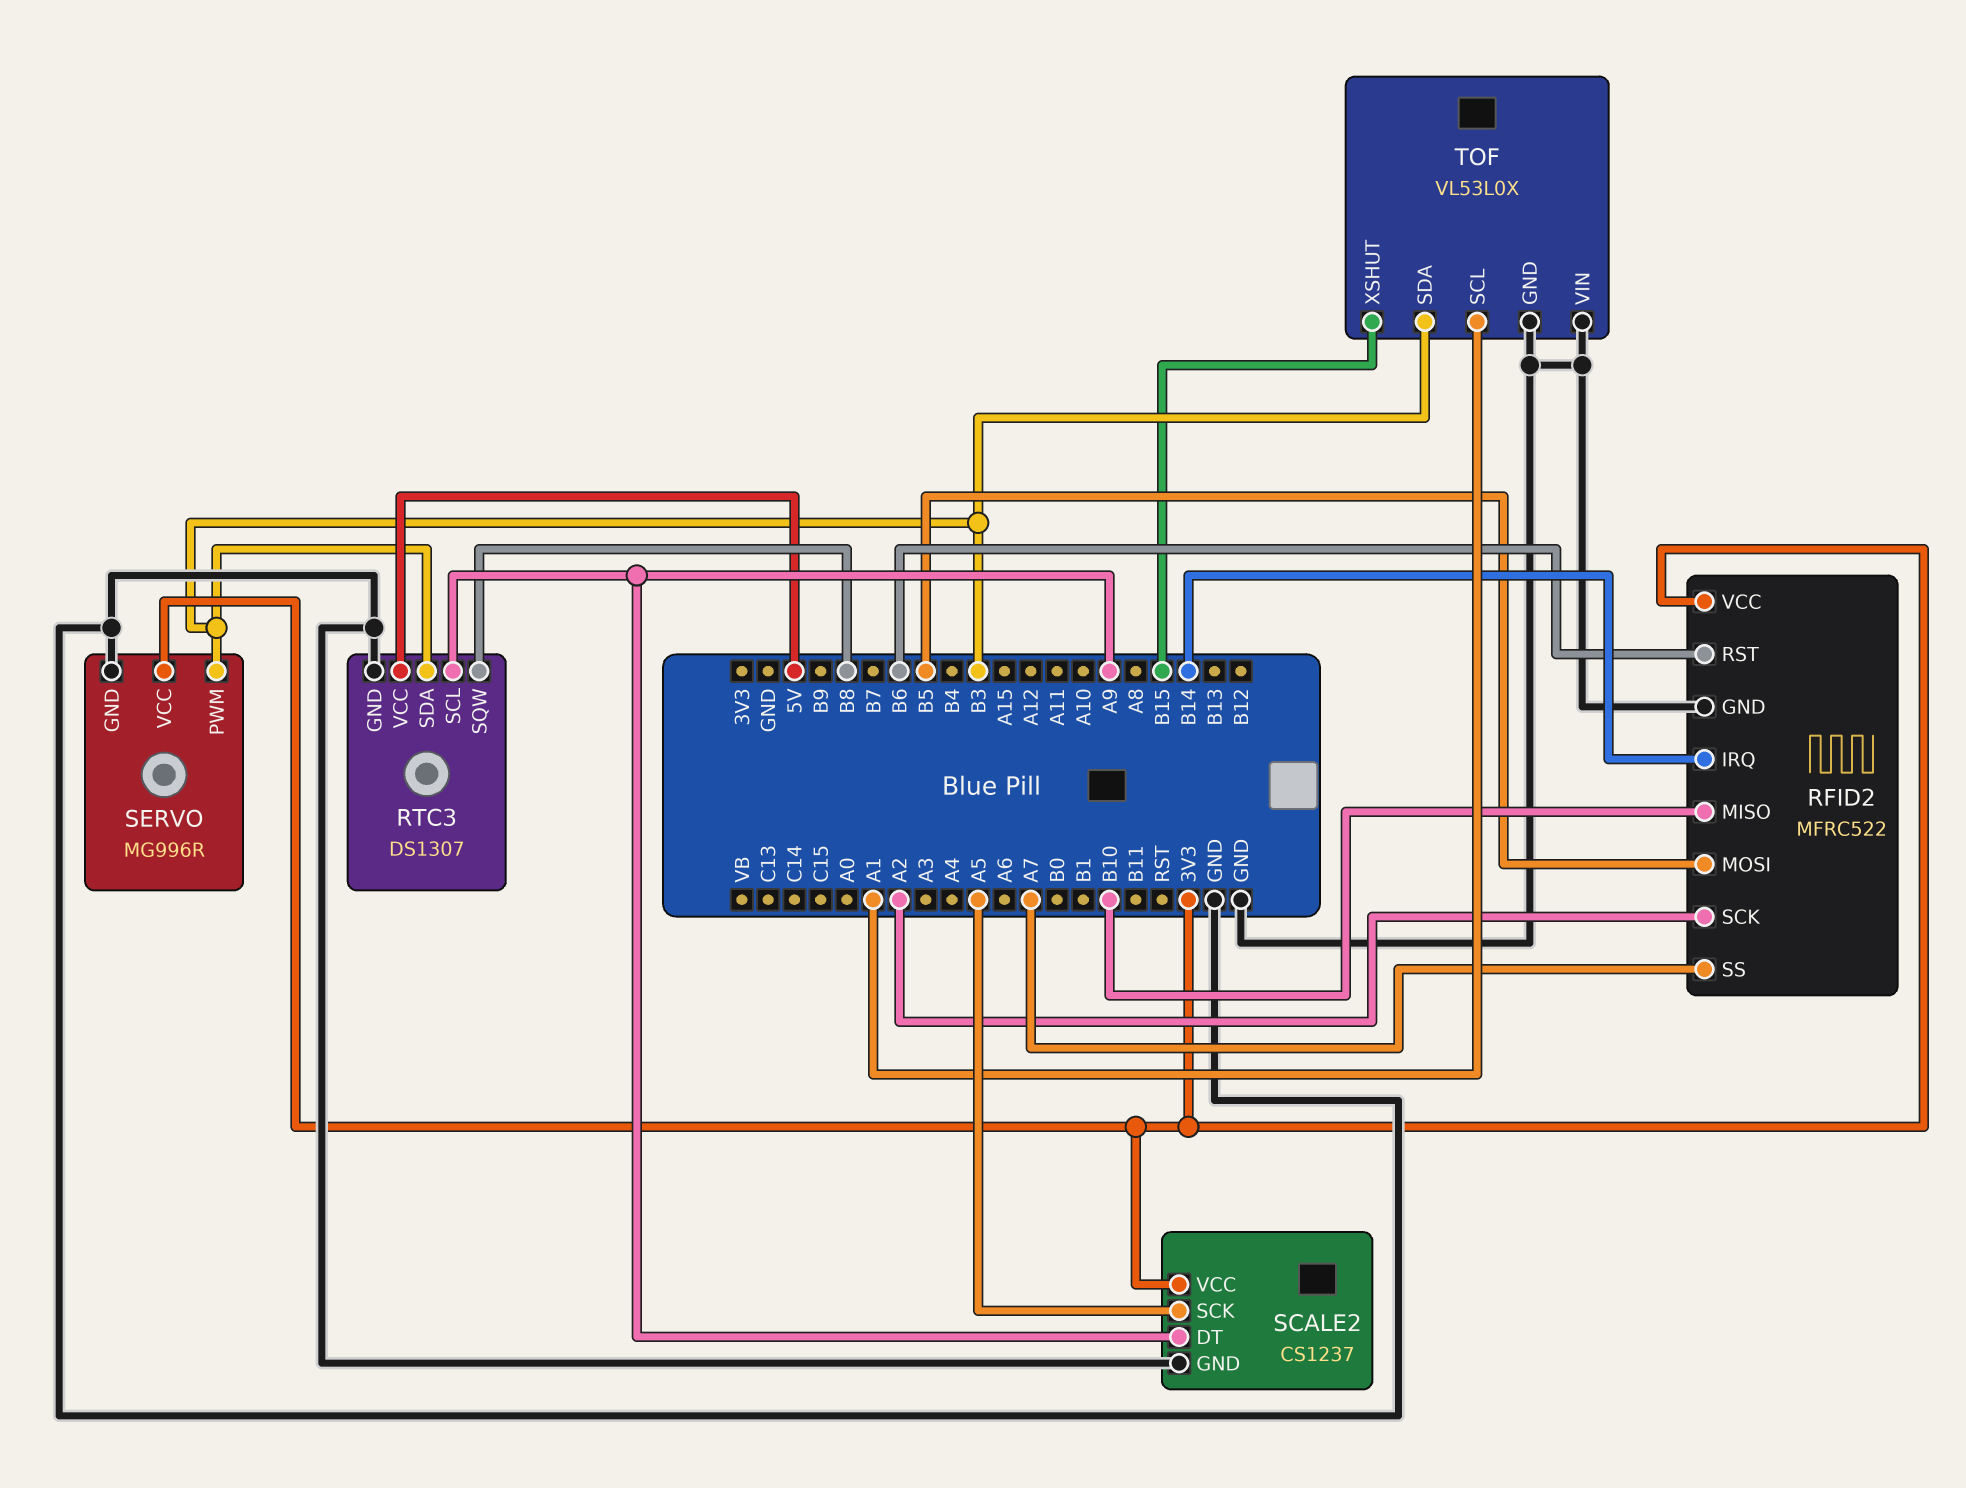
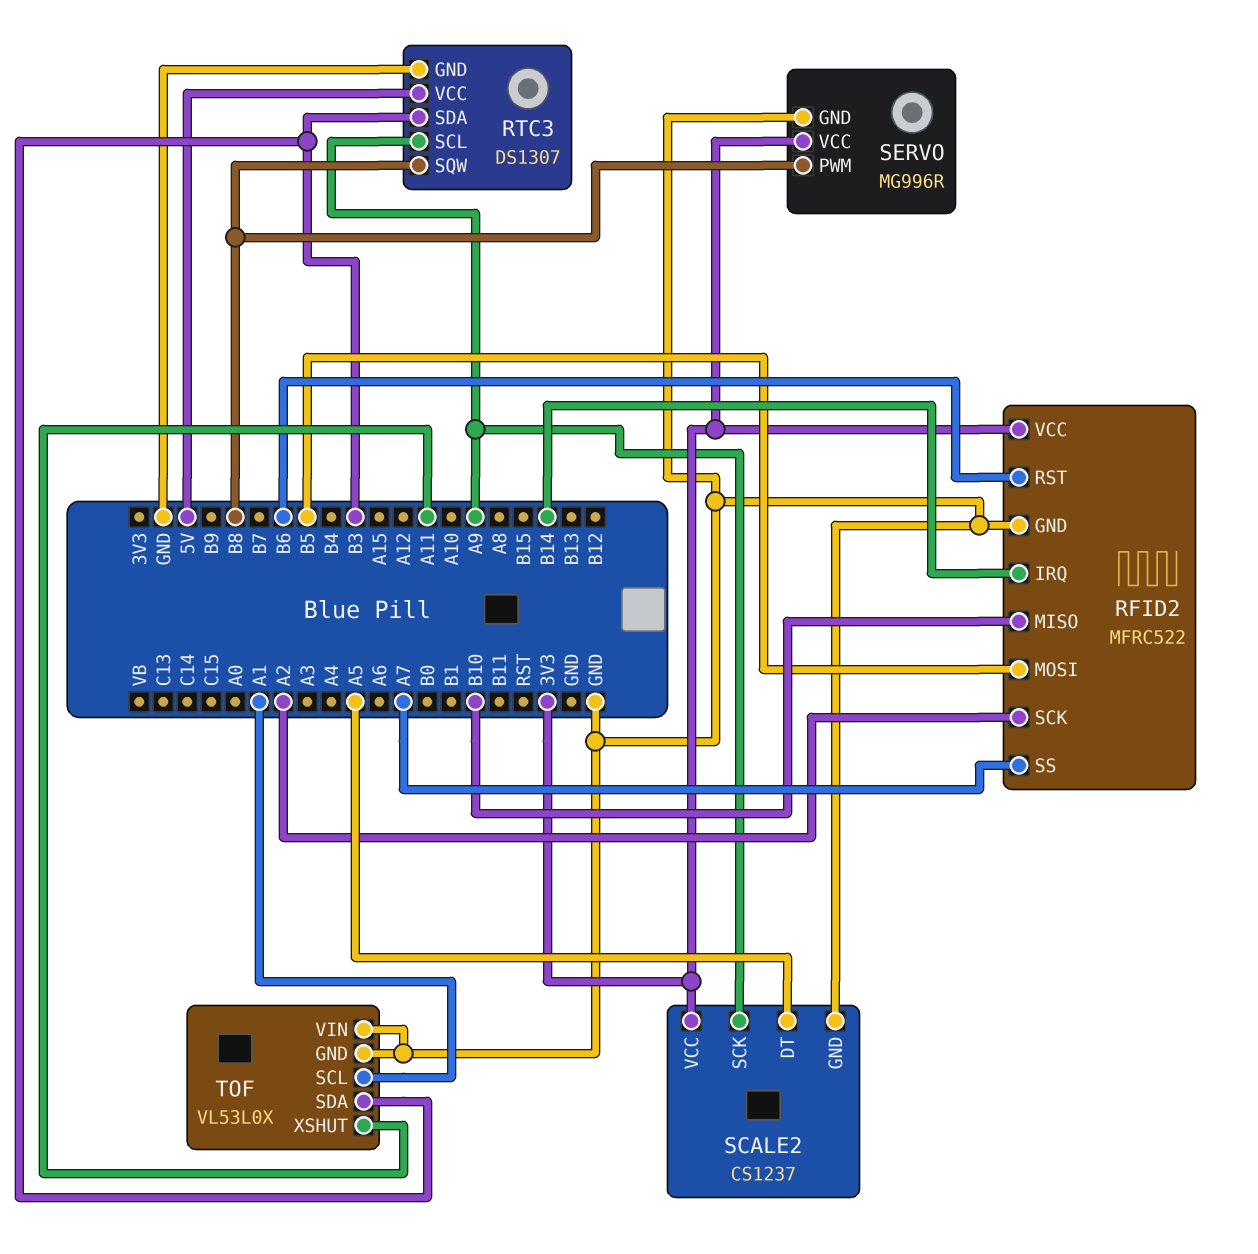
SCALE2 pin DT: A9 -> A5
SCALE2 pin SCK: A5 -> A9
SERVO pin PWM: B3 -> B8
TOF pin XSHUT: B15 -> A11

